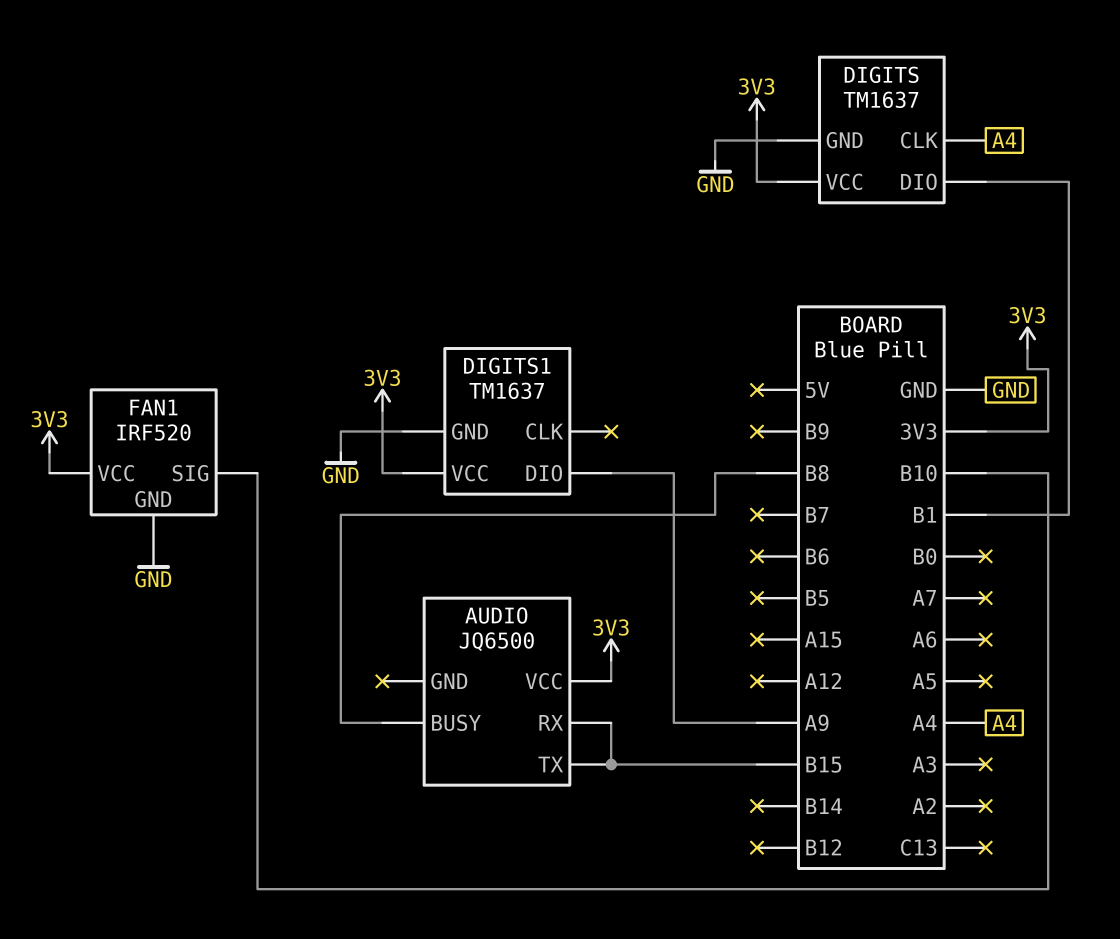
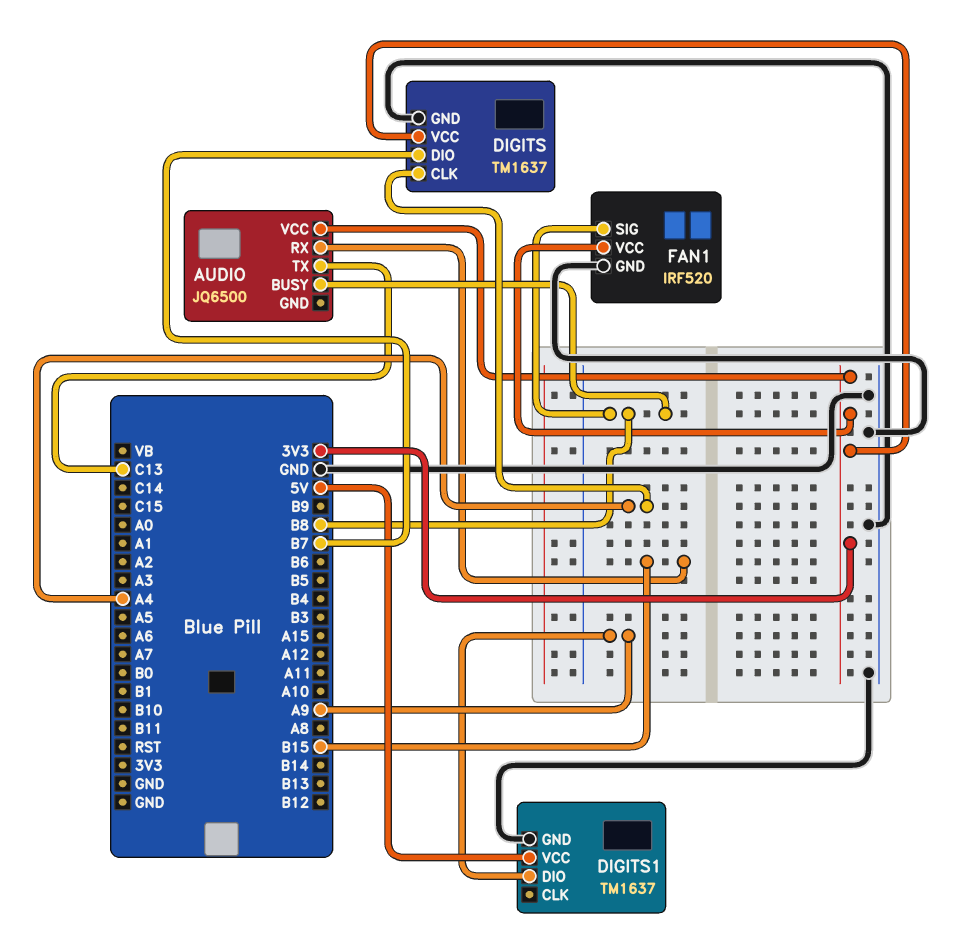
AUDIO pin TX: B15 -> C13
DIGITS pin DIO: B1 -> B7
DIGITS1 pin VCC: 3V3 -> 5V
FAN1 pin SIG: B10 -> B8

